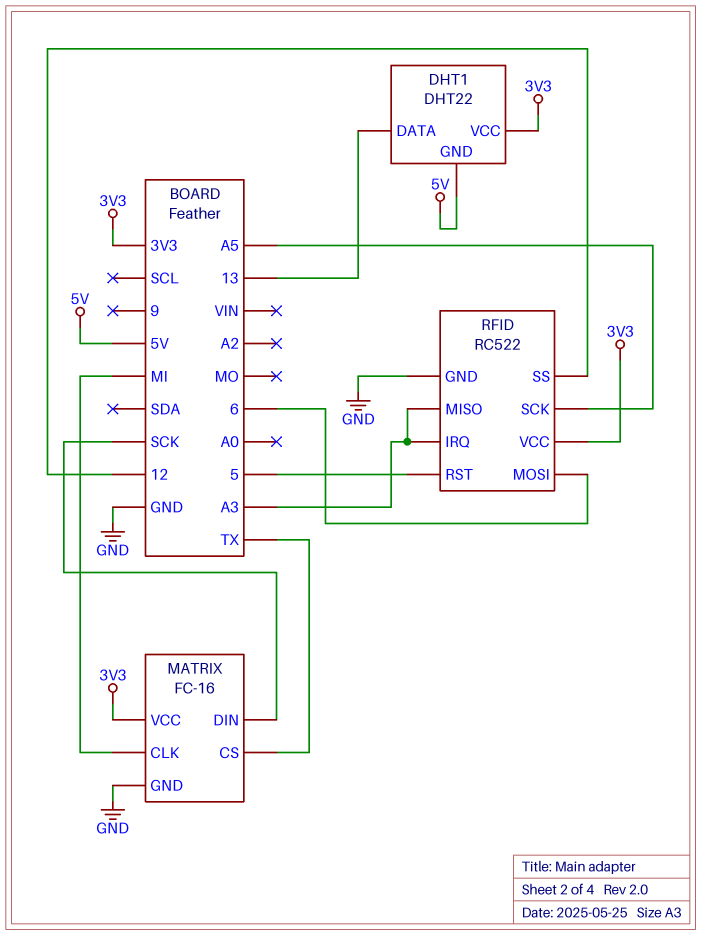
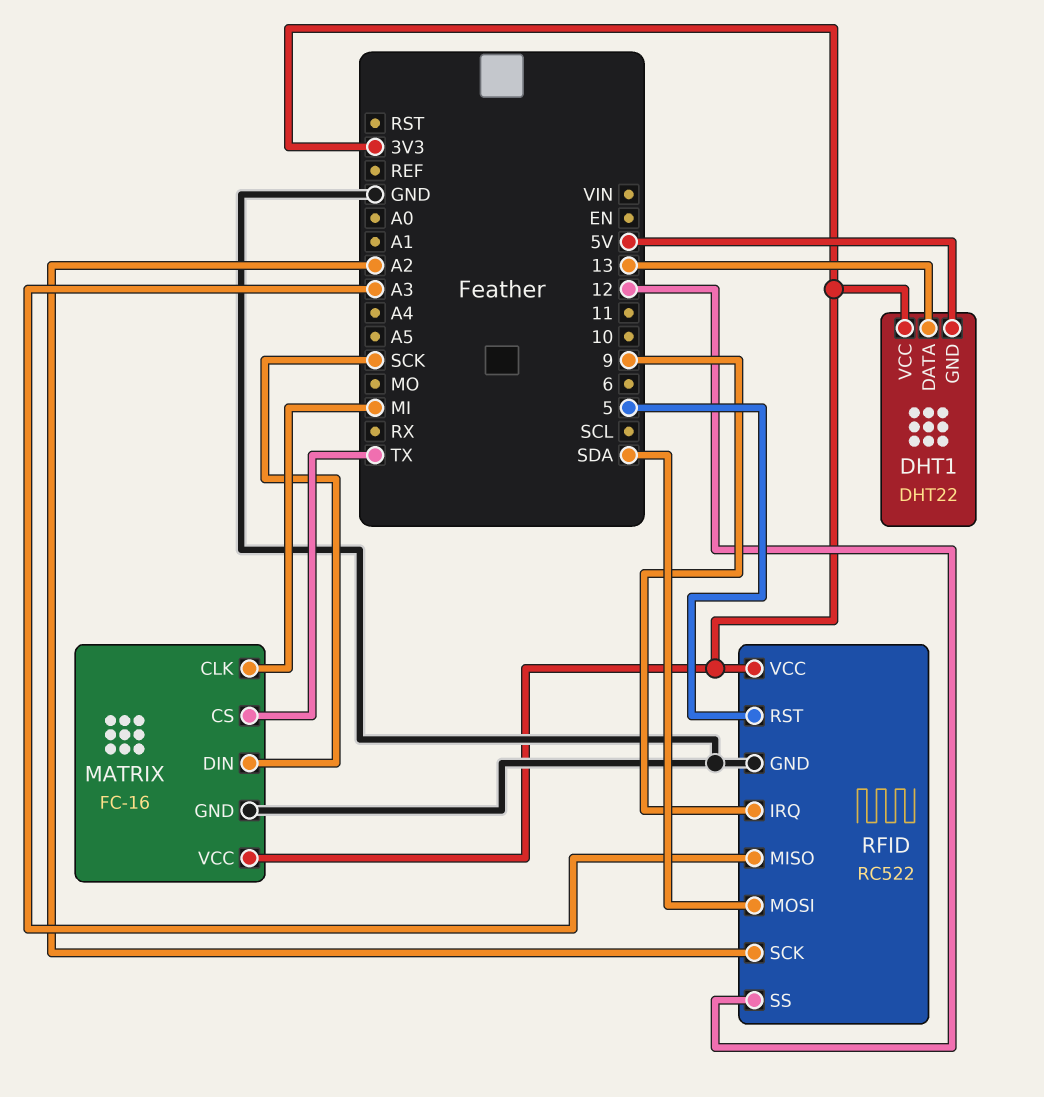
RFID pin IRQ: A3 -> 9
RFID pin MOSI: 6 -> SDA
RFID pin SCK: A5 -> A2

